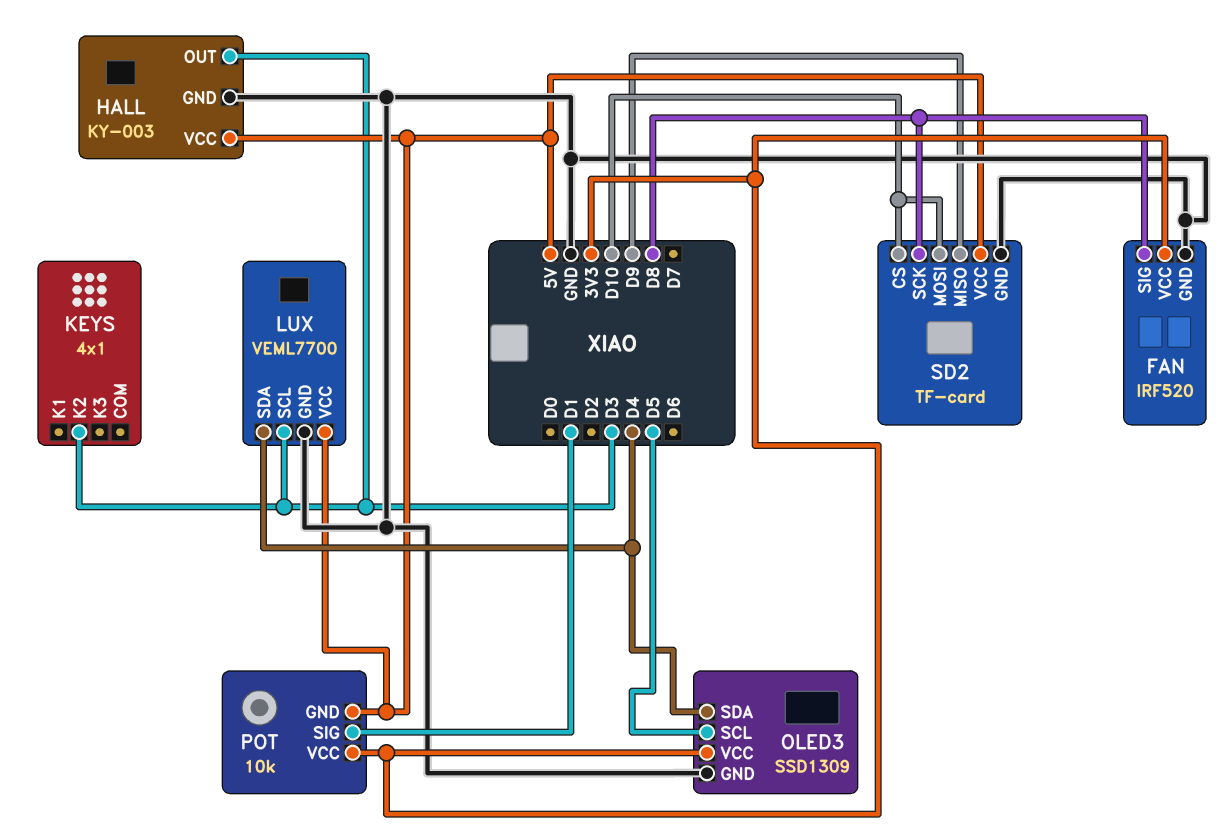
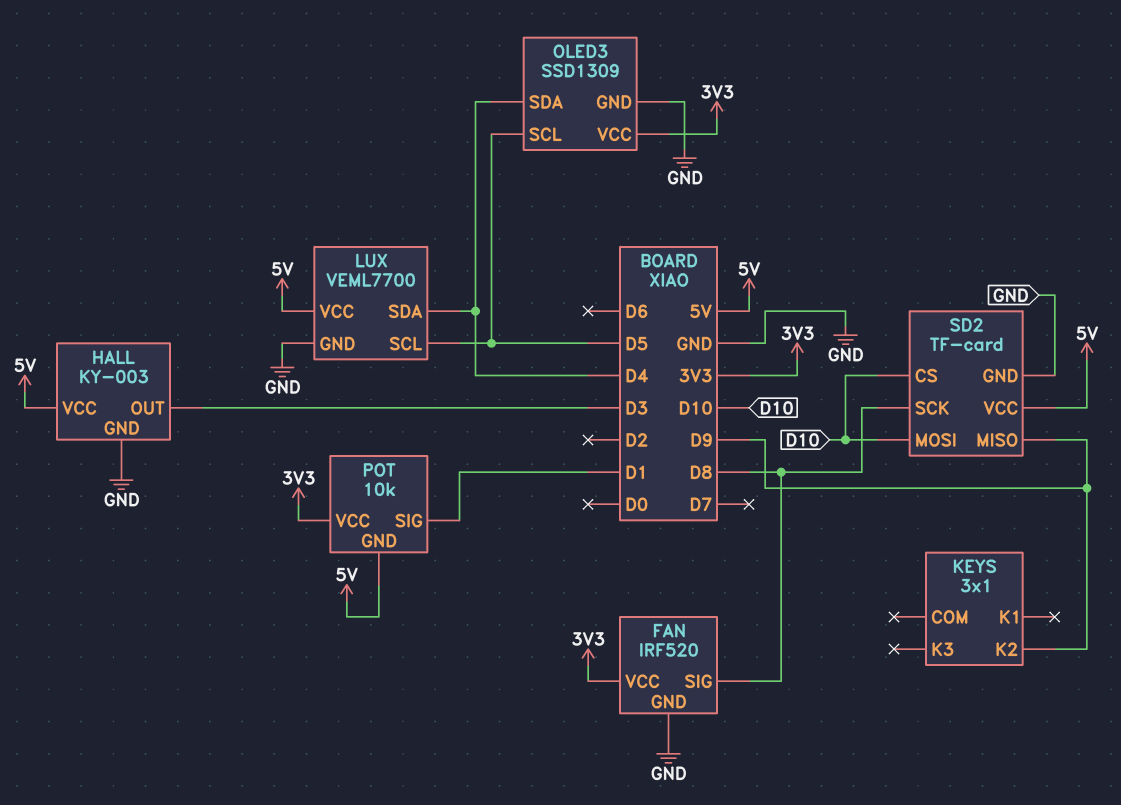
KEYS: 4x1 -> 3x1
KEYS pin K2: D3 -> D9
LUX pin SCL: D3 -> D5

